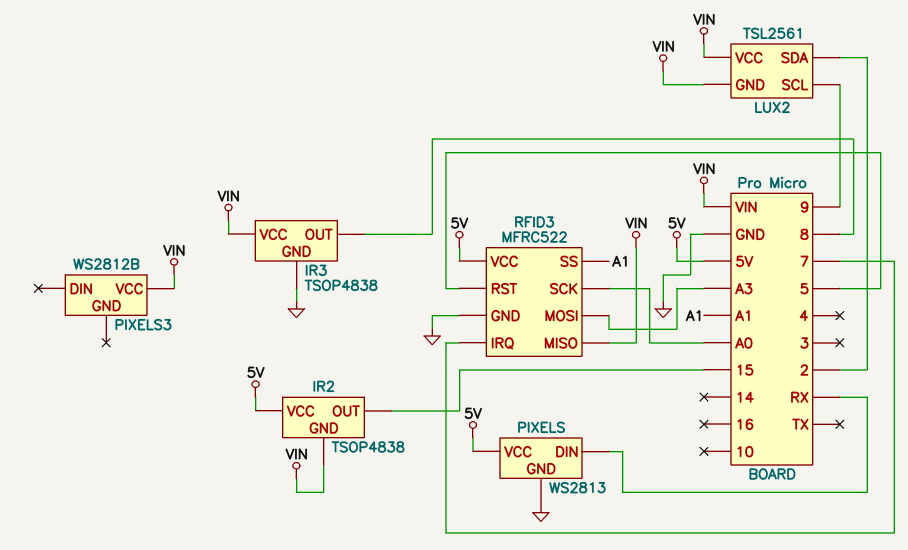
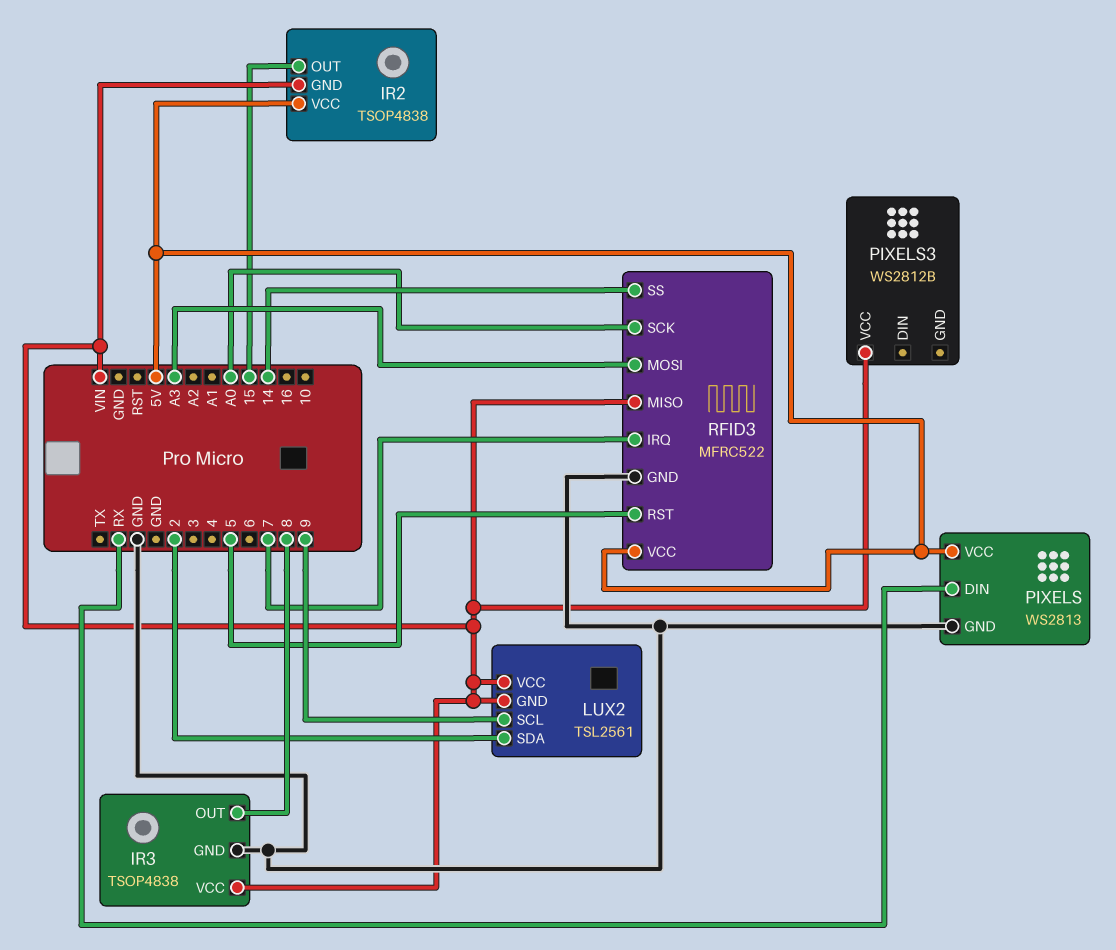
RFID3 pin SS: A1 -> 14

